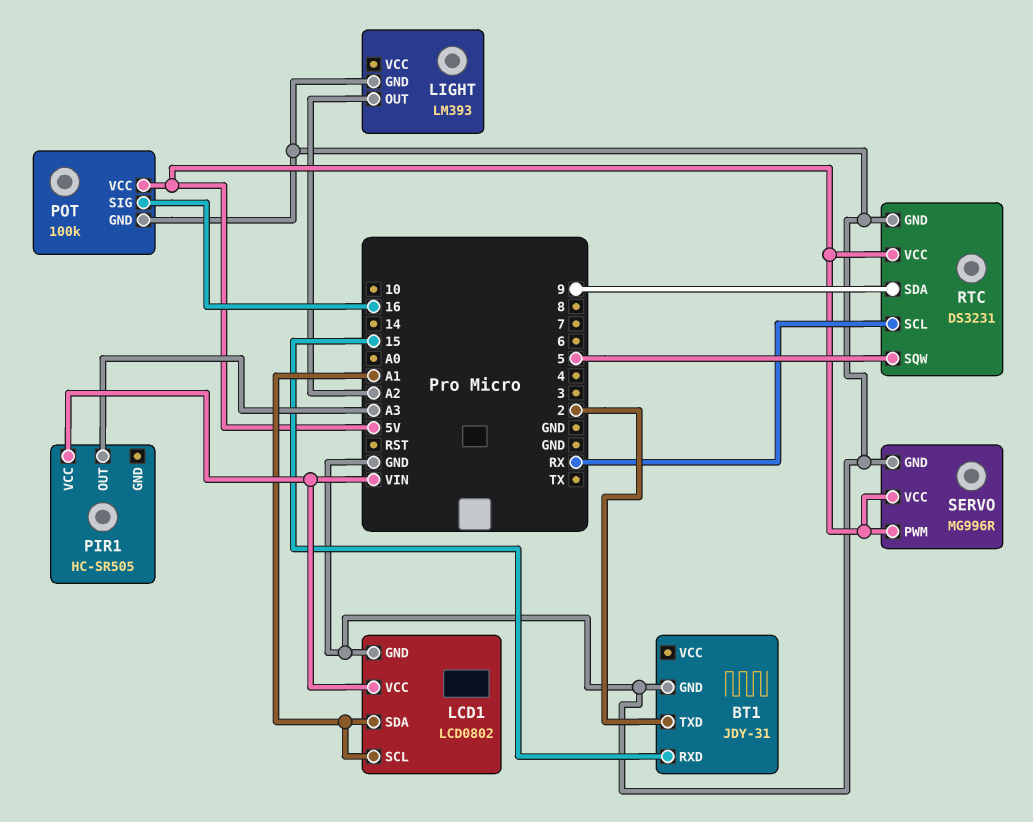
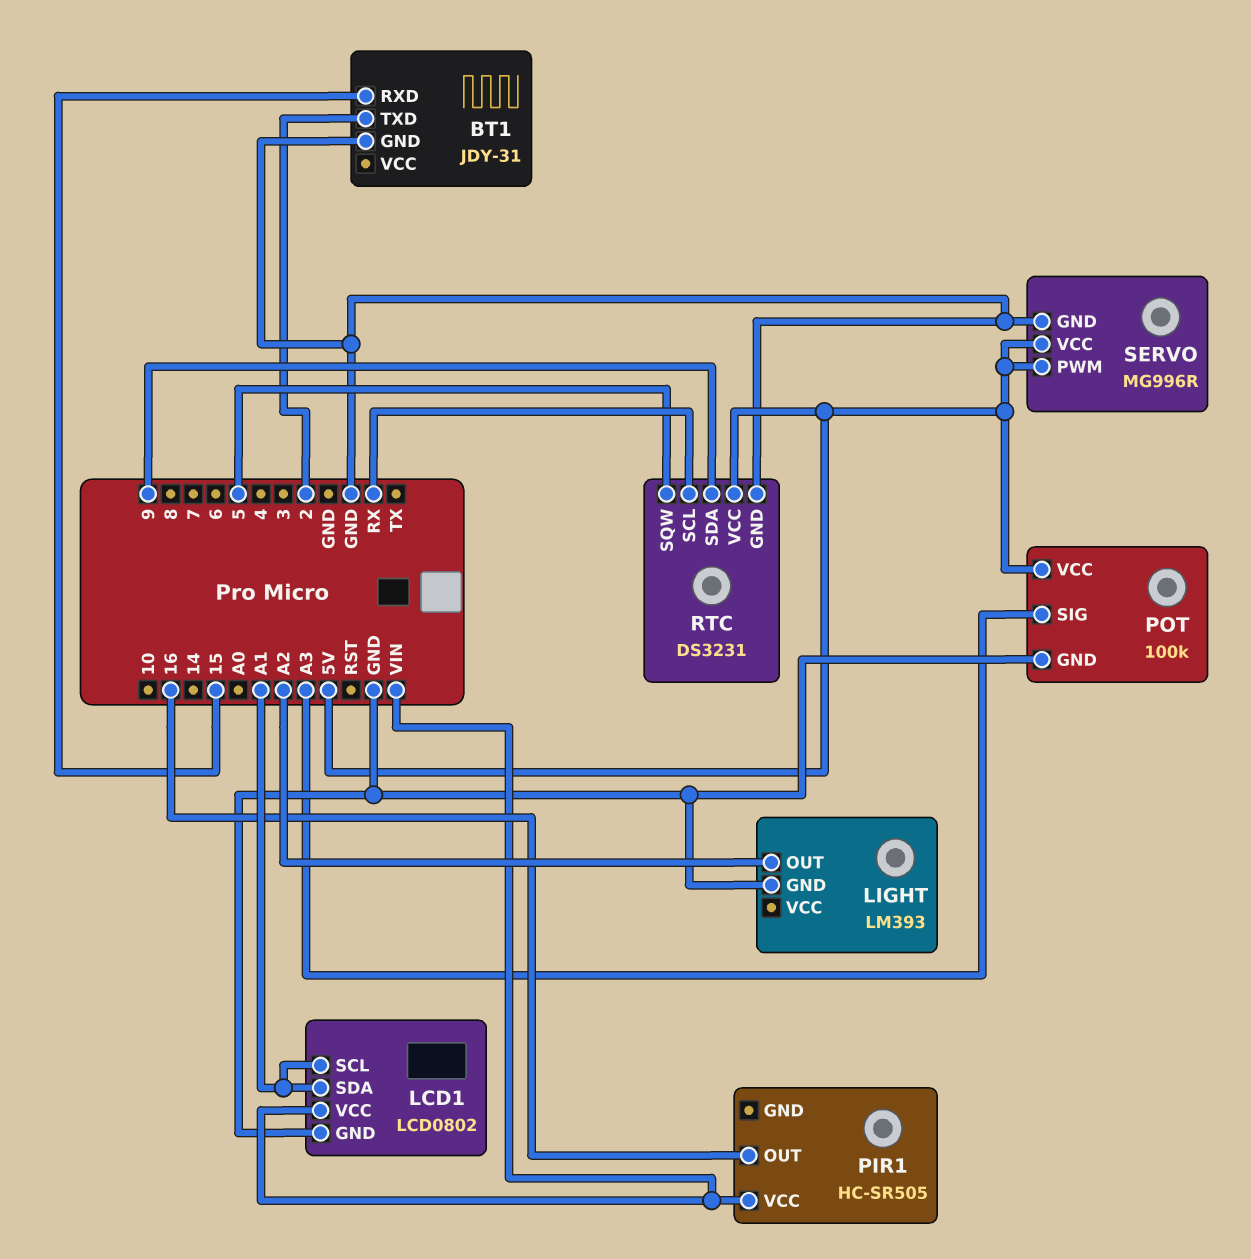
PIR1 pin OUT: A3 -> 16
POT pin SIG: 16 -> A3

